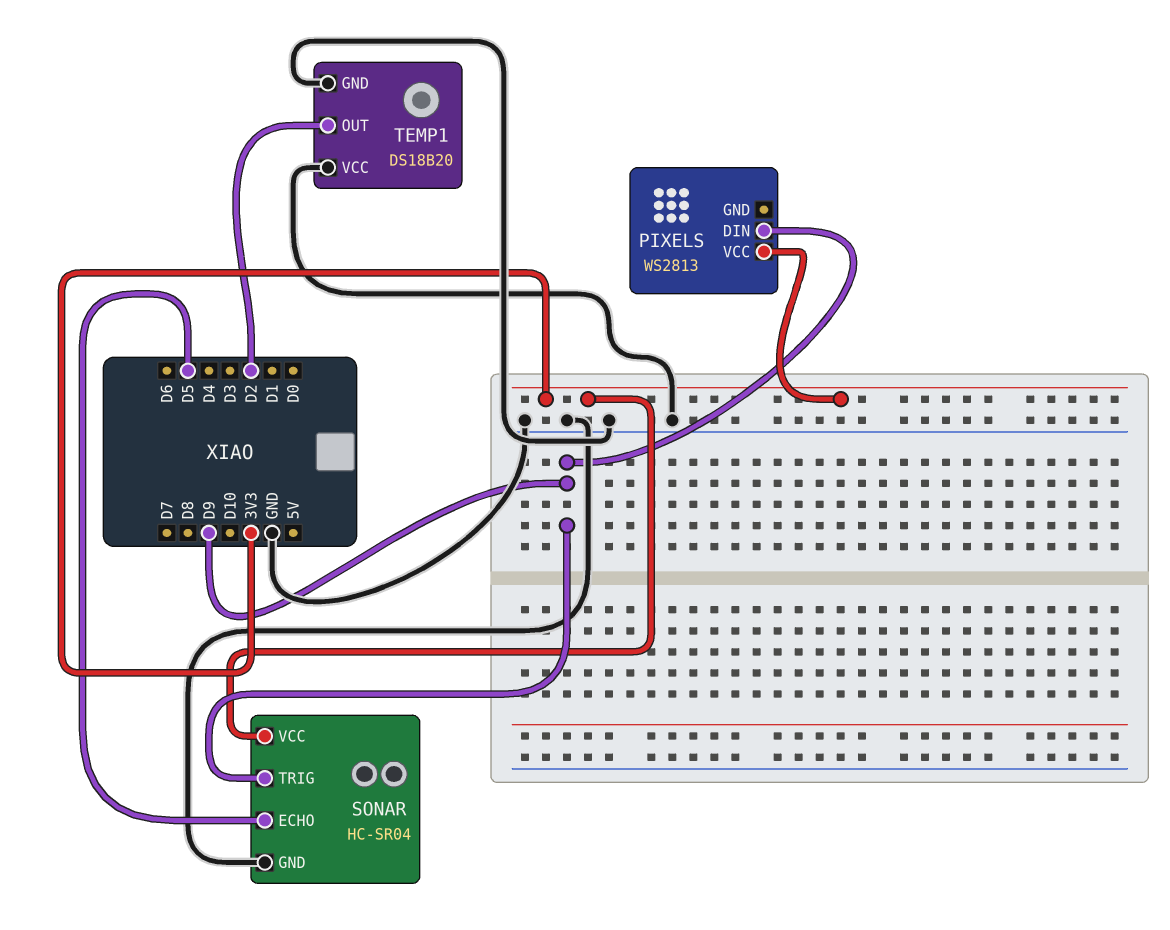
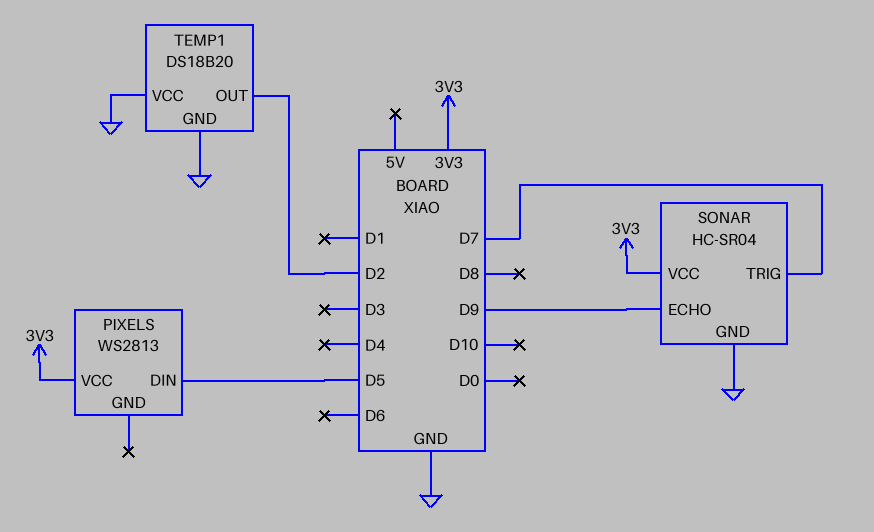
PIXELS pin DIN: D9 -> D5
SONAR pin ECHO: D5 -> D9
SONAR pin TRIG: D9 -> D7

